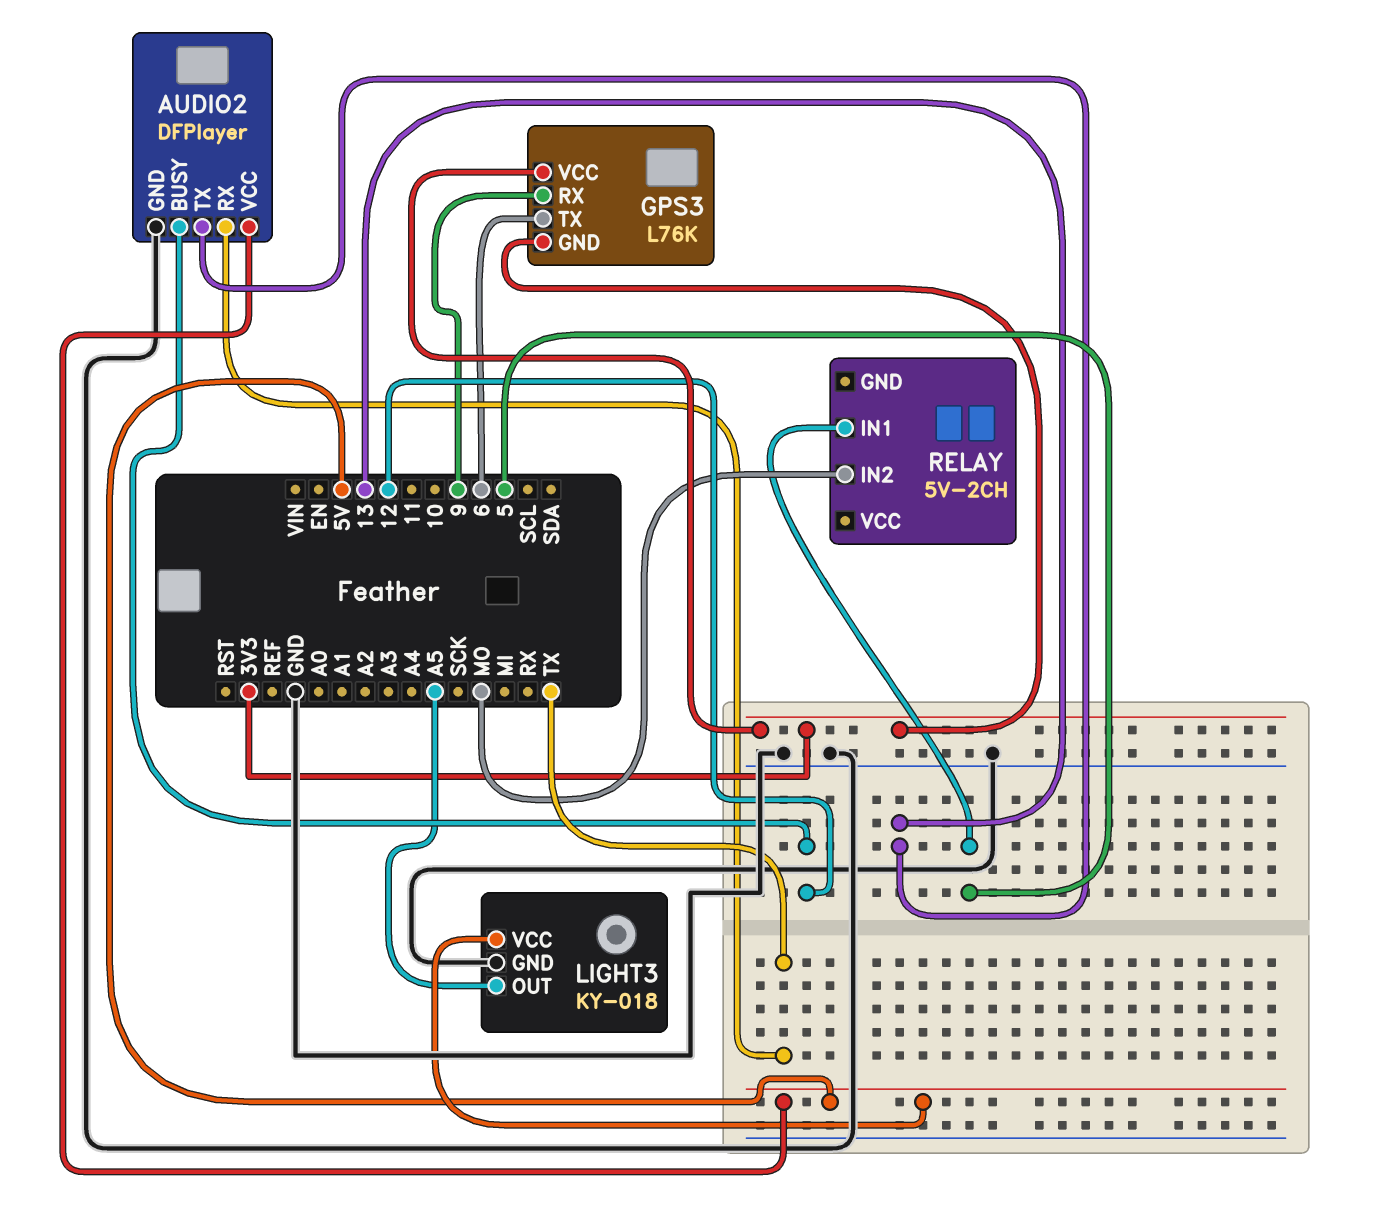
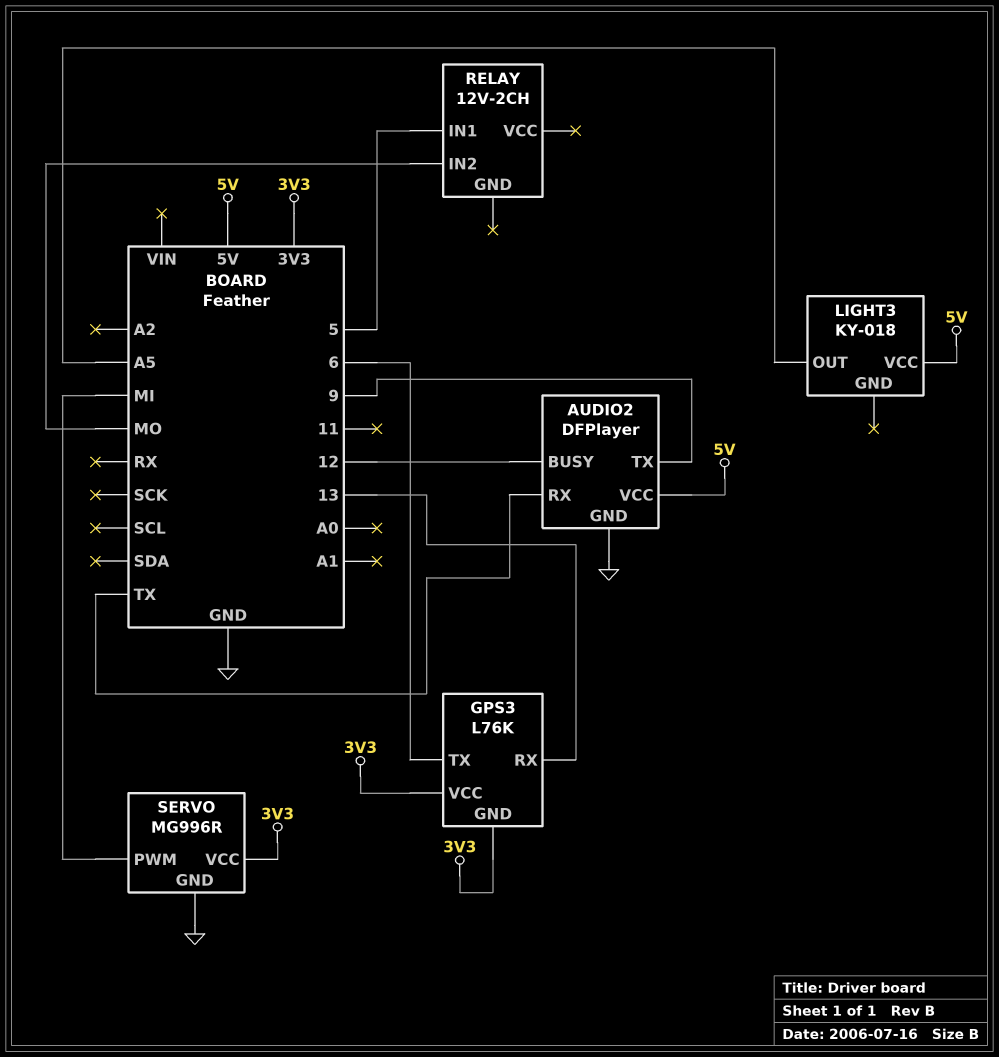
AUDIO2 pin TX: 13 -> 9
GPS3 pin RX: 9 -> 13
LIGHT3 pin GND: GND -> none
RELAY: 5V-2CH -> 12V-2CH
SERVO: none -> MG996R
SERVO pin GND: none -> GND
SERVO pin PWM: none -> MI
SERVO pin VCC: none -> 3V3

